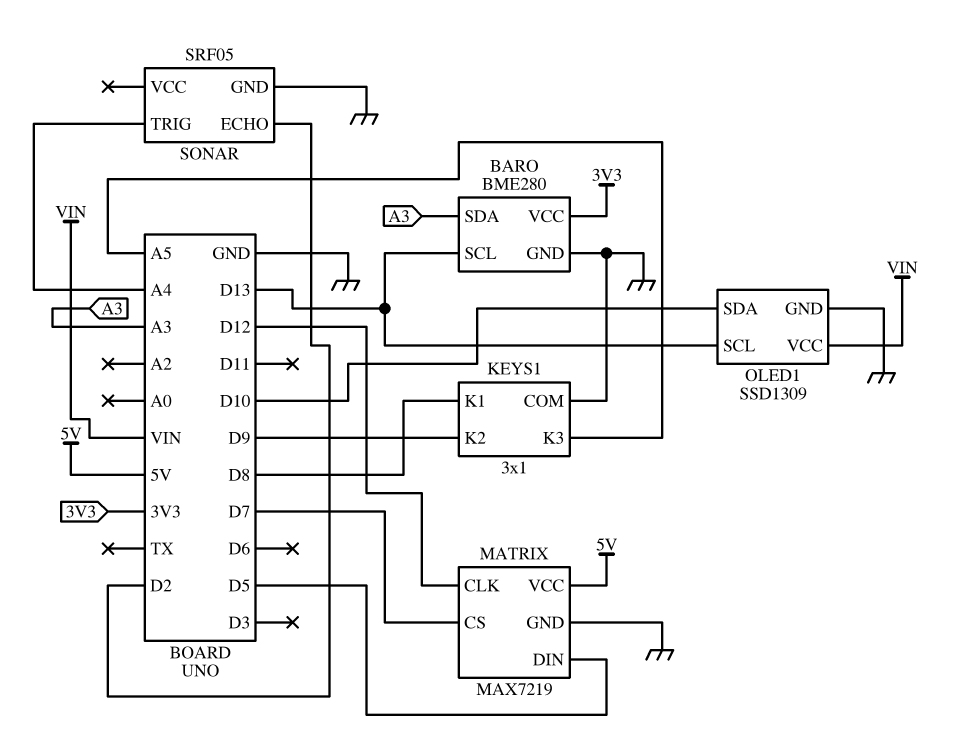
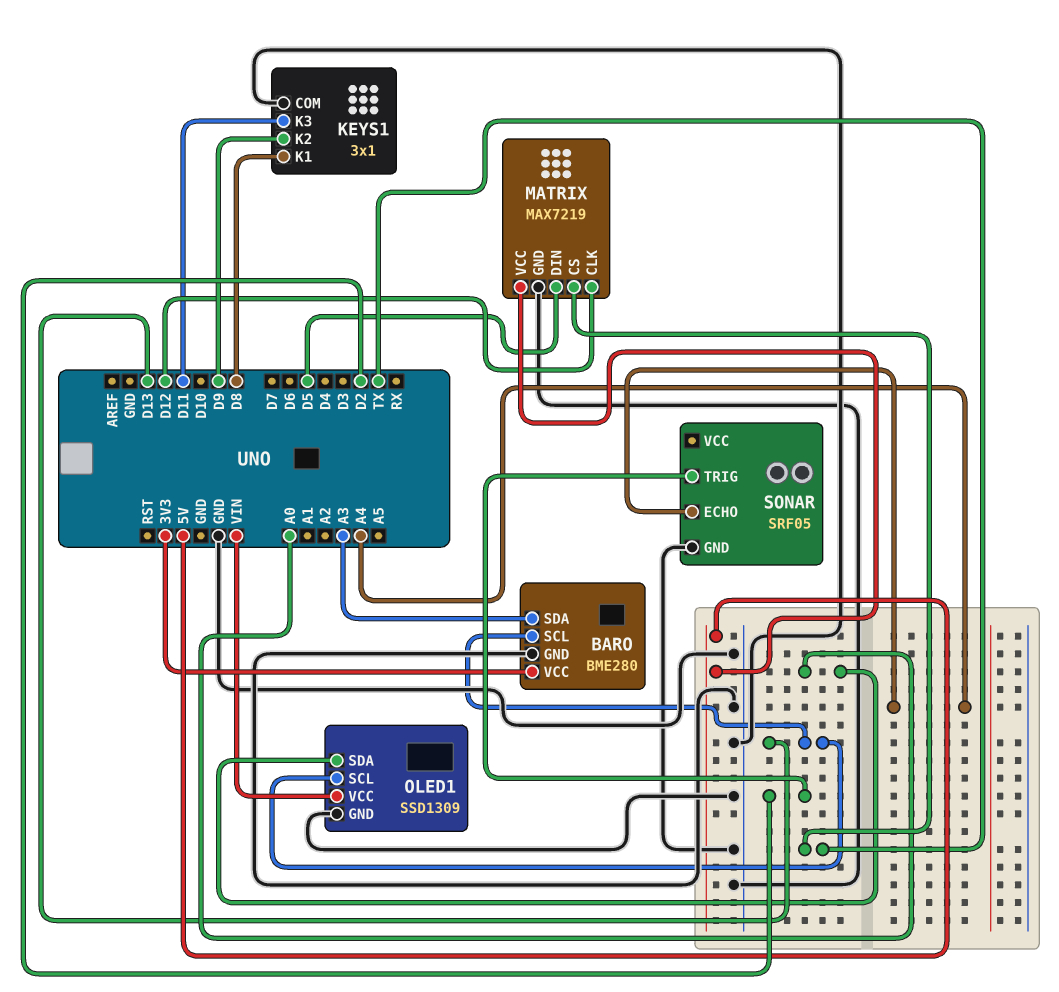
KEYS1 pin K3: A5 -> D11
MATRIX pin CS: D7 -> TX
OLED1 pin SDA: D10 -> A0
SONAR pin ECHO: D2 -> A4
SONAR pin TRIG: A4 -> D2

